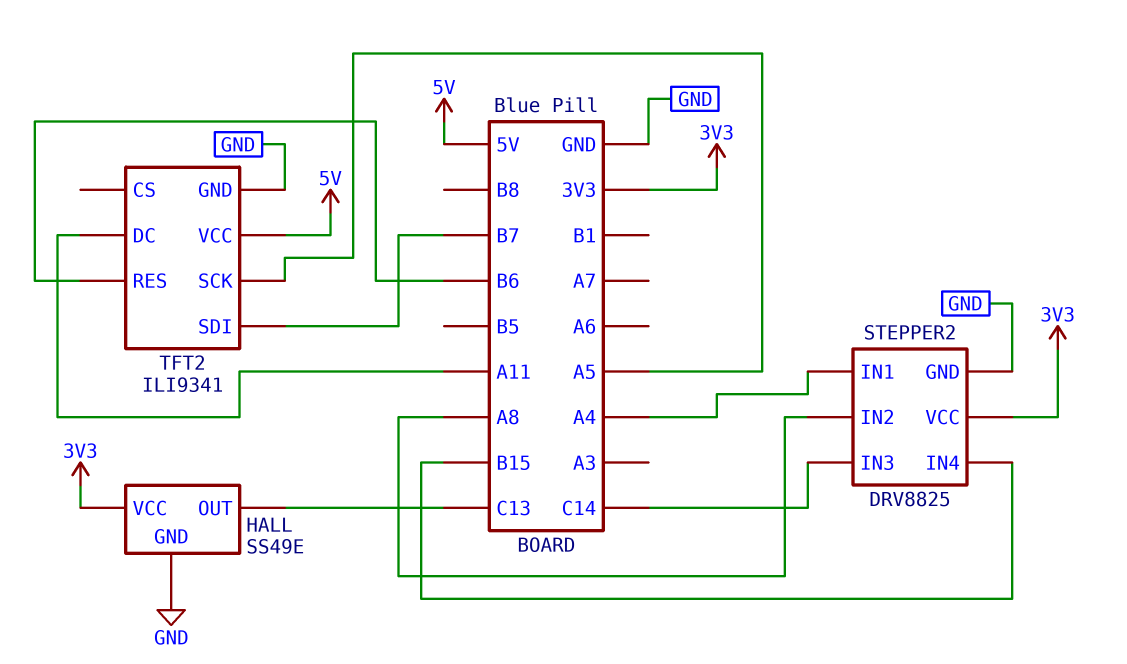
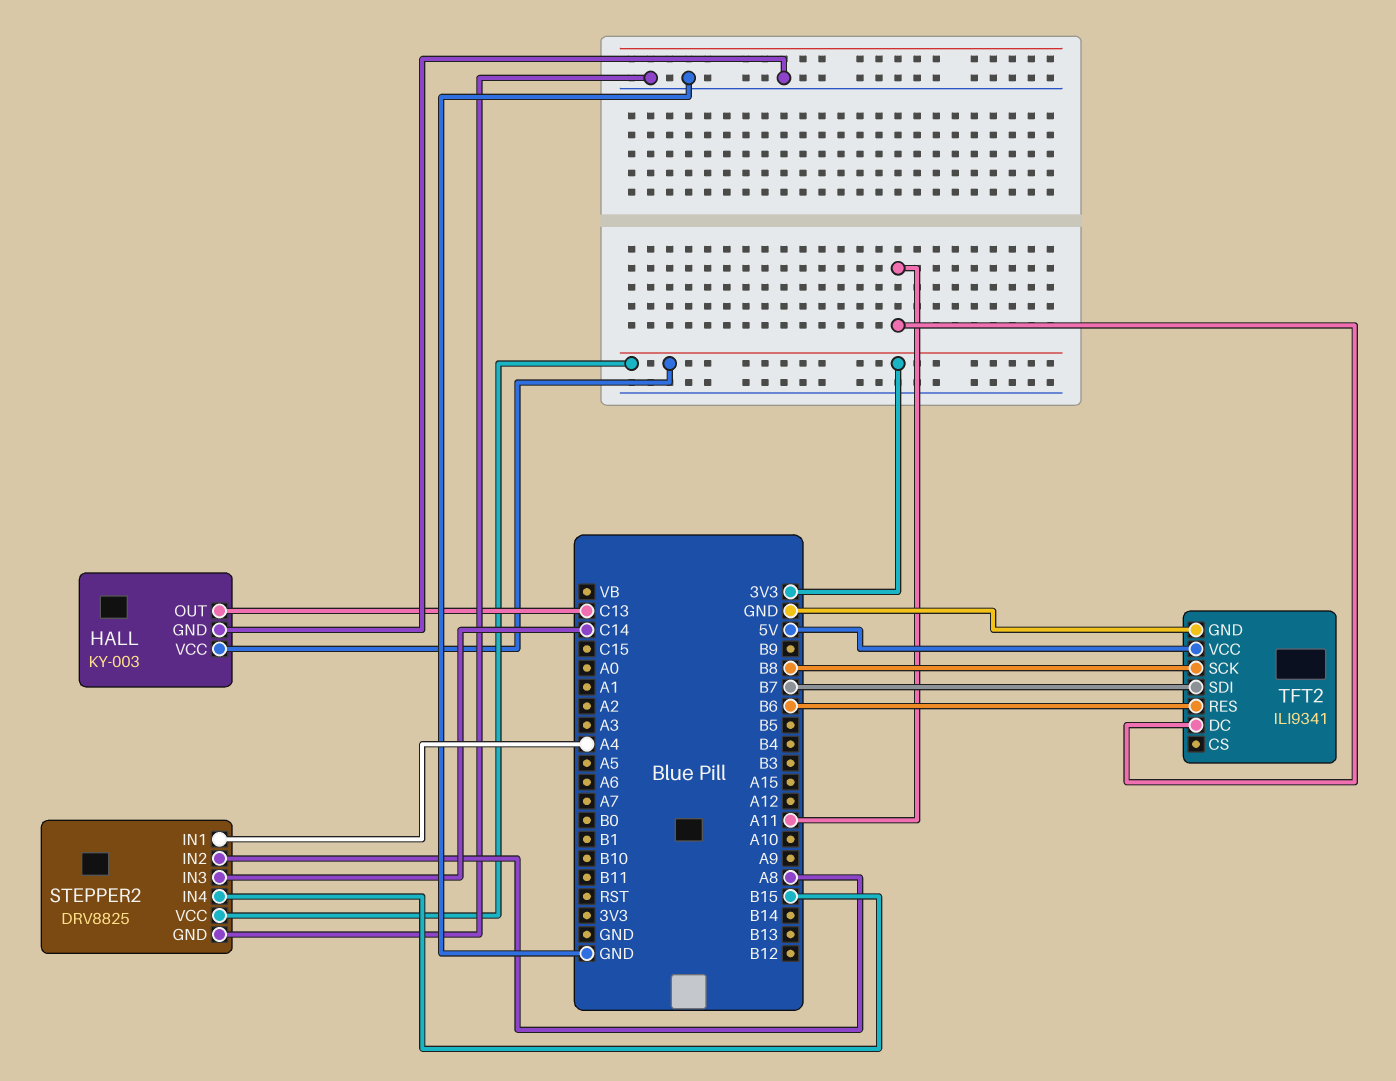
HALL: SS49E -> KY-003
TFT2 pin SCK: A5 -> B8

